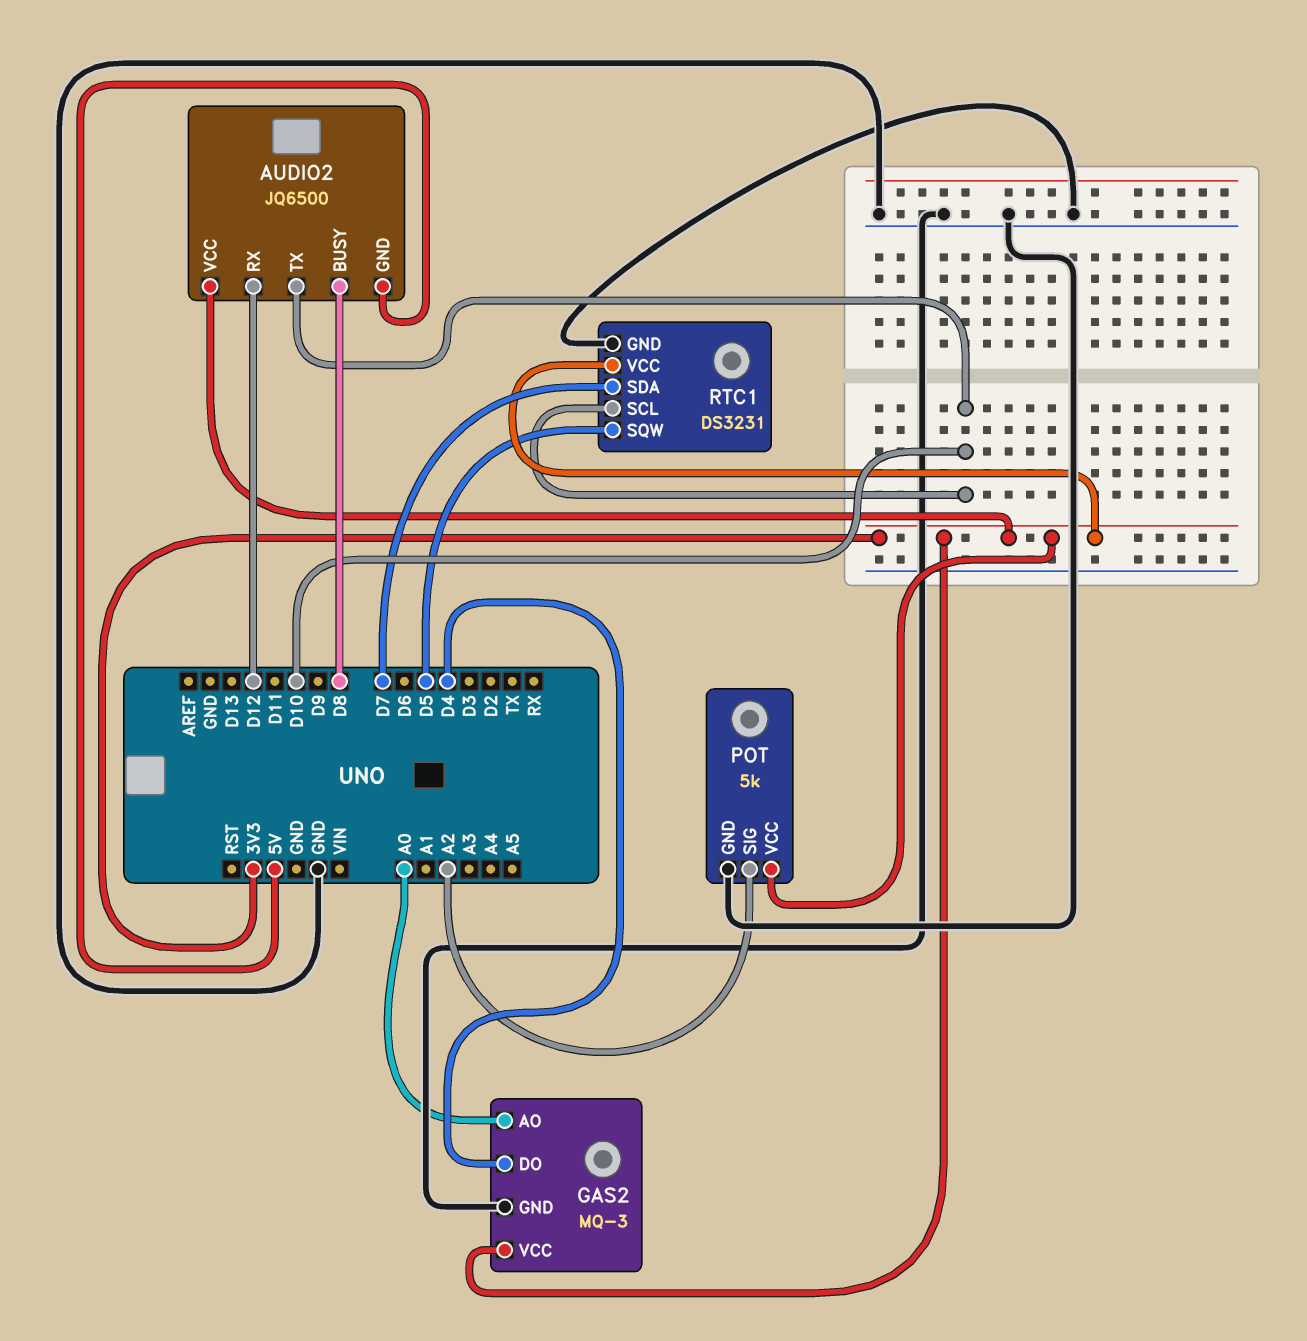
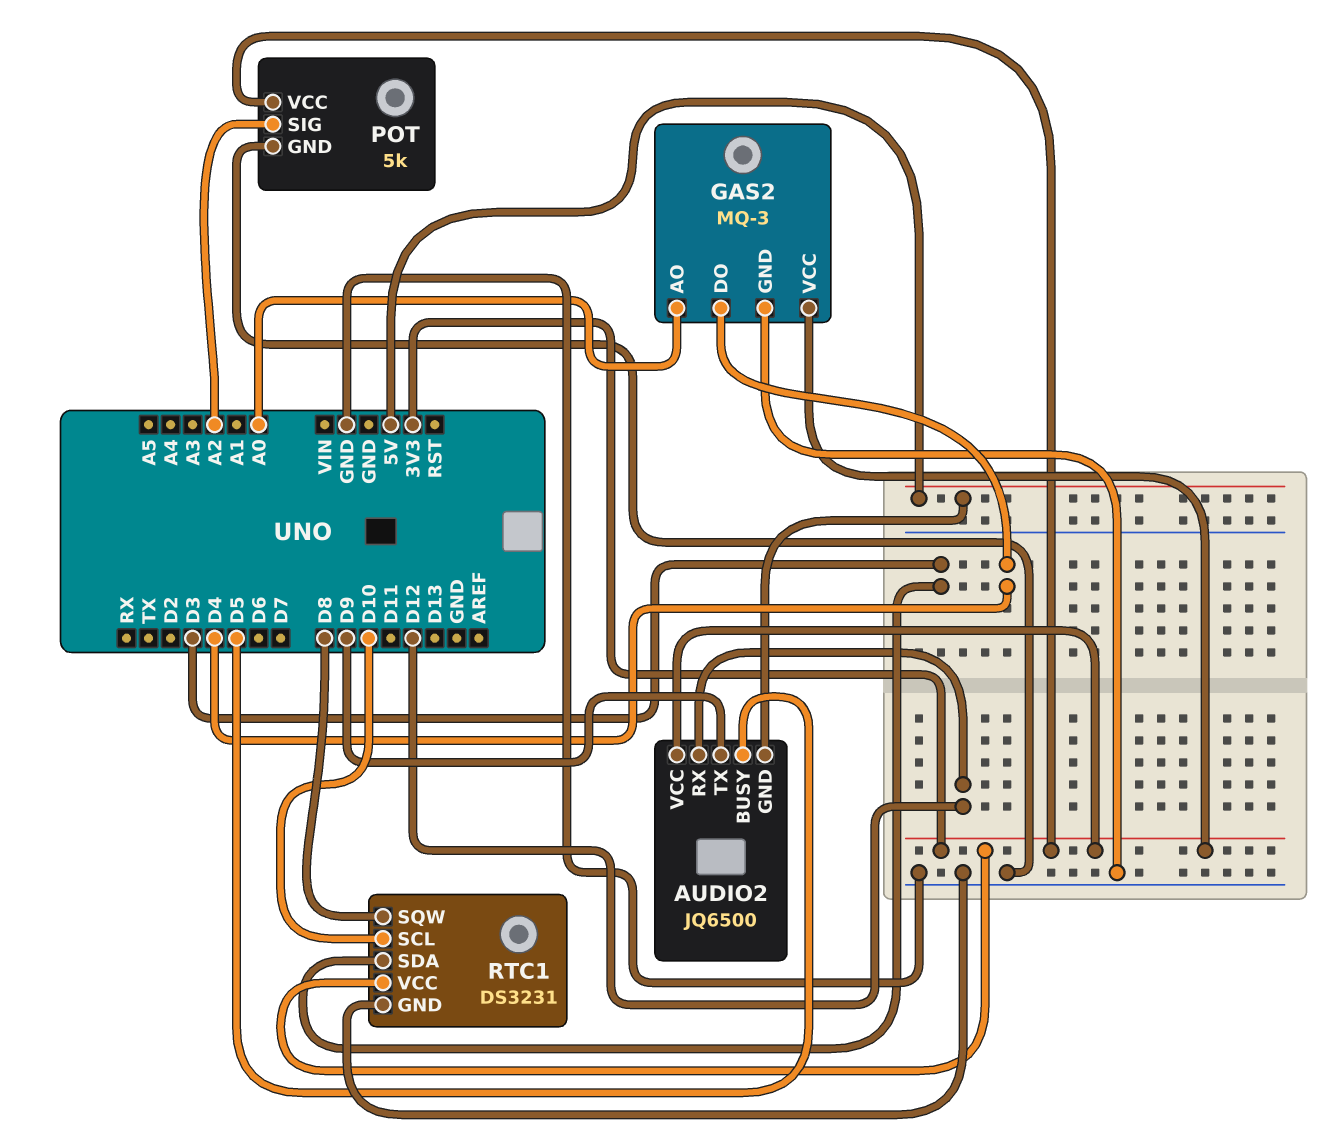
AUDIO2 pin BUSY: D8 -> D5
AUDIO2 pin TX: D10 -> D9
RTC1 pin SDA: D7 -> D3
RTC1 pin SQW: D5 -> D8

